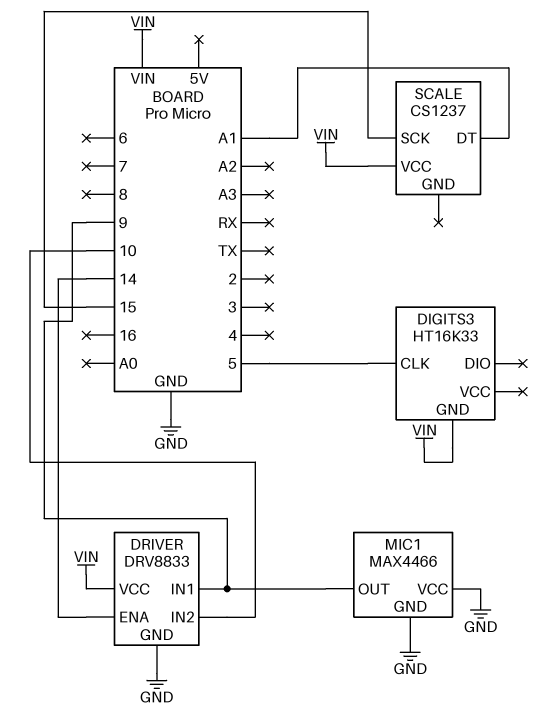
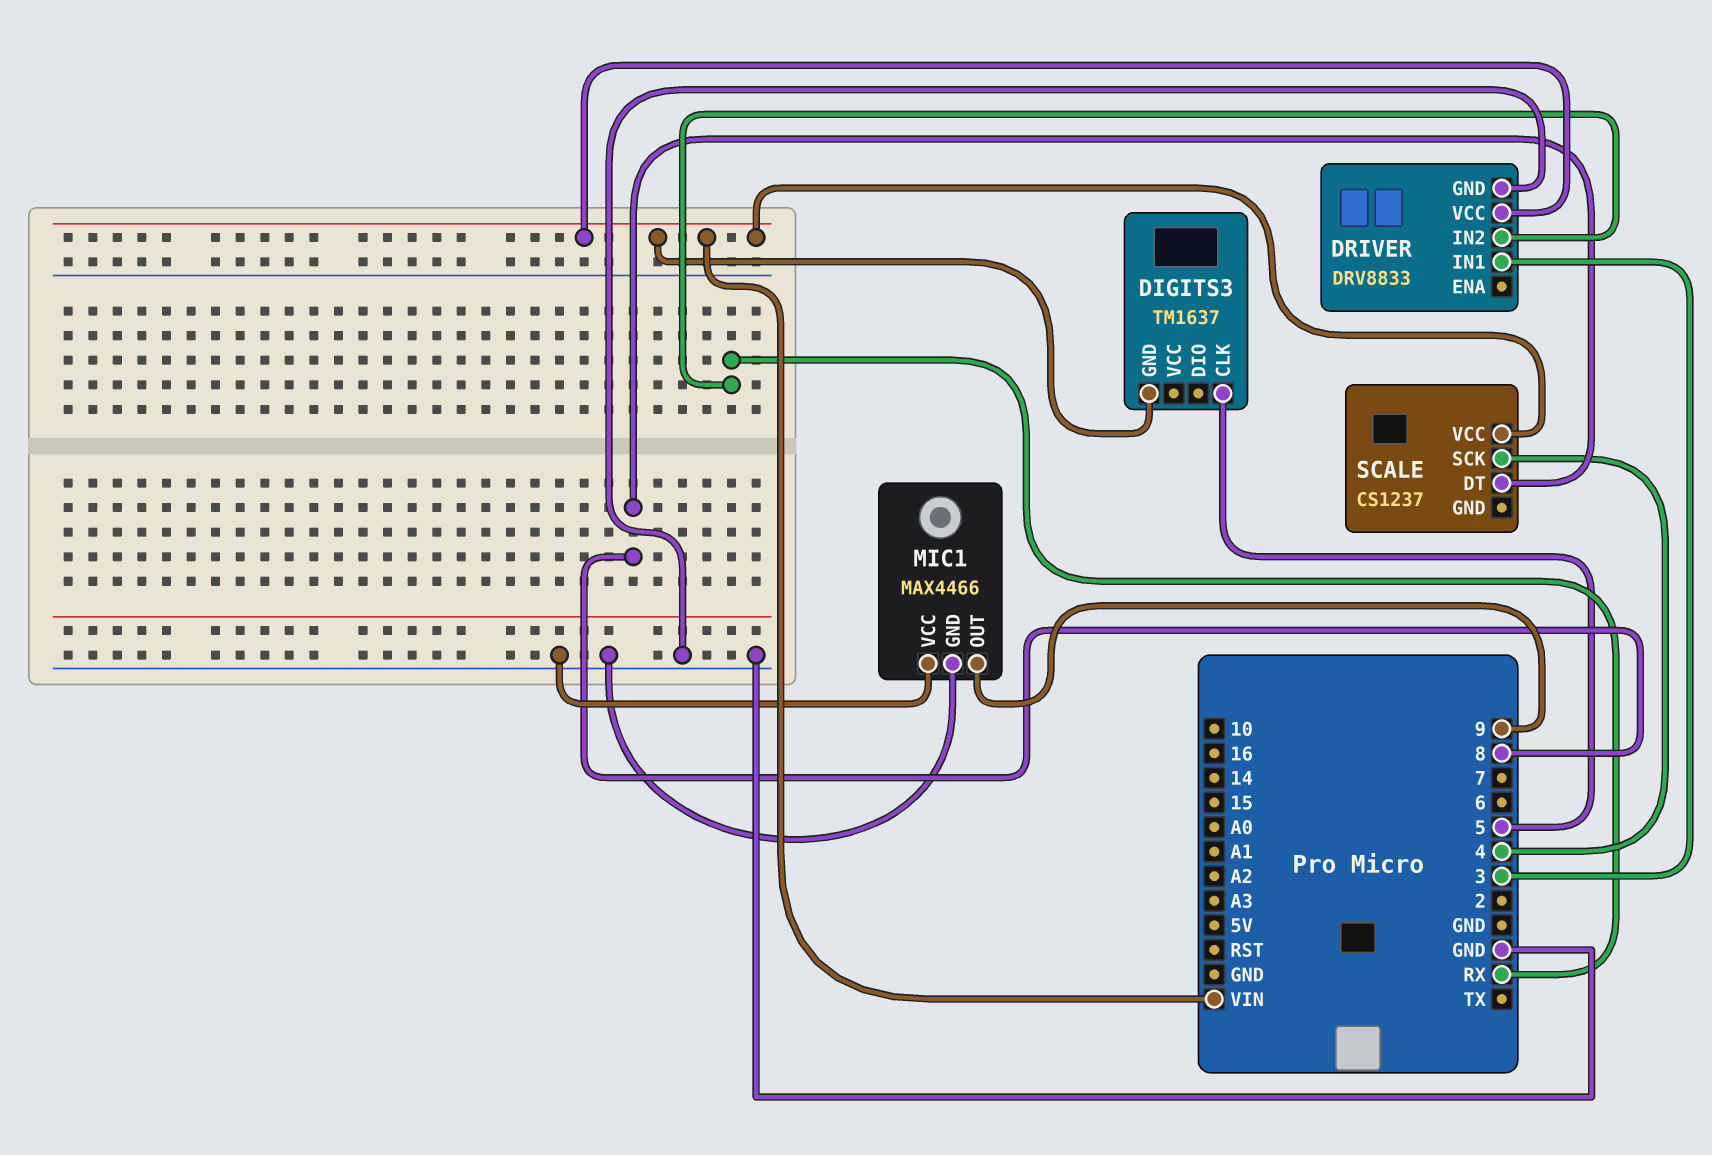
DIGITS3: HT16K33 -> TM1637
DRIVER pin ENA: 14 -> none
DRIVER pin IN1: 9 -> 3
DRIVER pin IN2: 10 -> RX
SCALE pin DT: A1 -> 8
SCALE pin SCK: 15 -> 4

